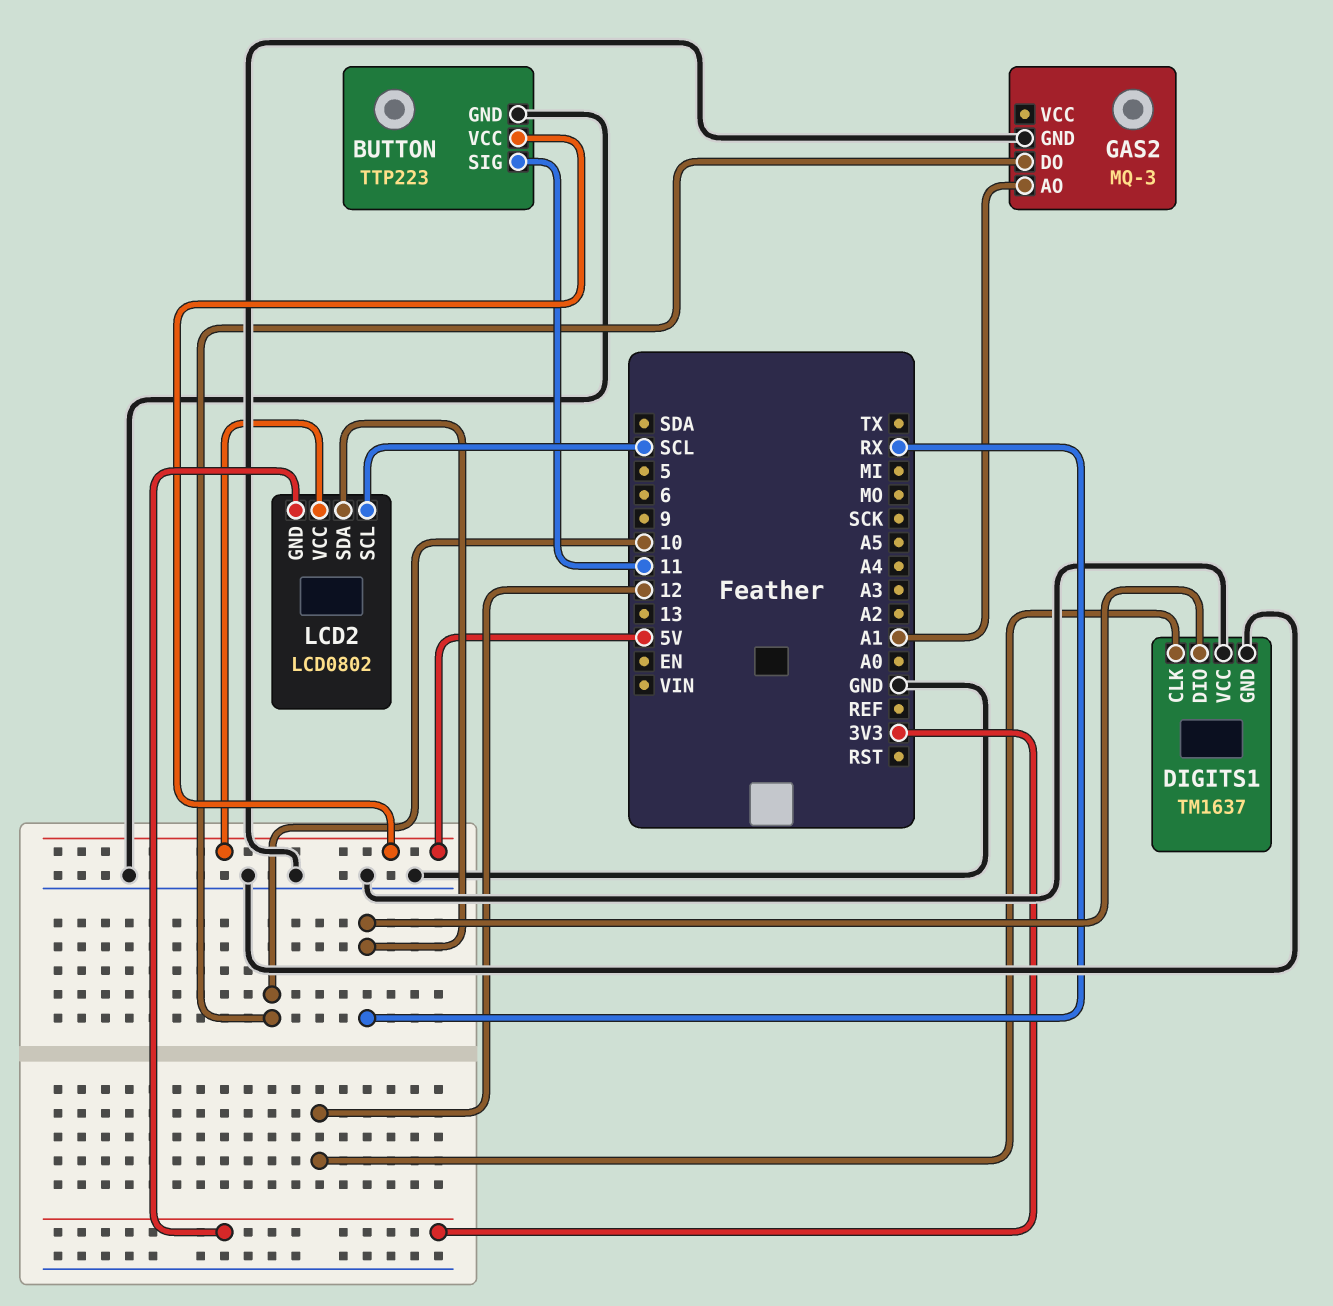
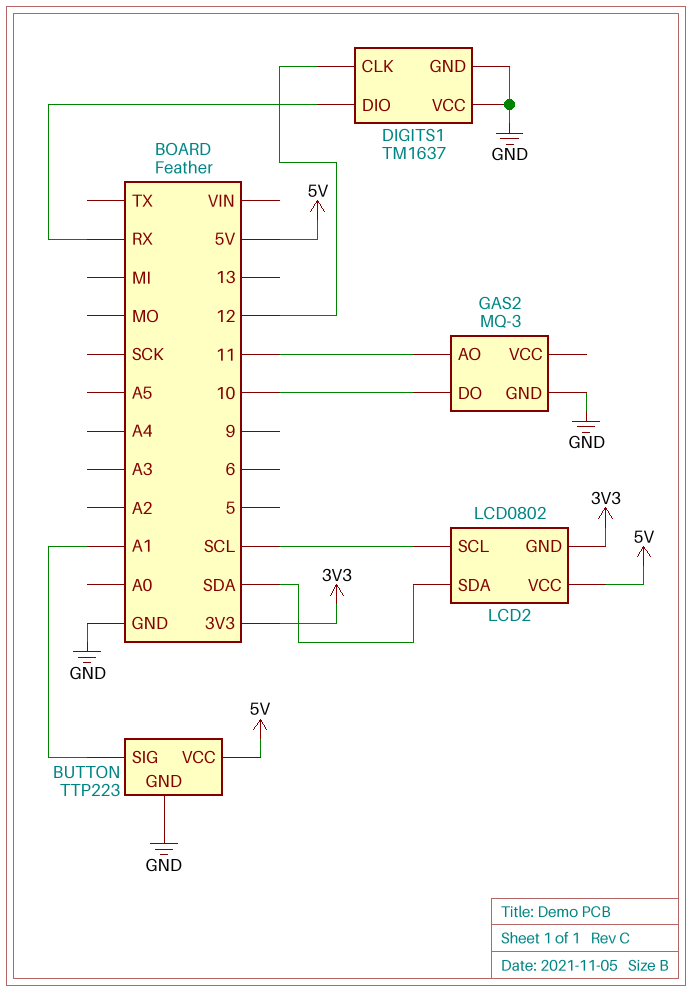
BUTTON pin SIG: 11 -> A1
GAS2 pin AO: A1 -> 11
LCD2 pin SDA: RX -> SDA

